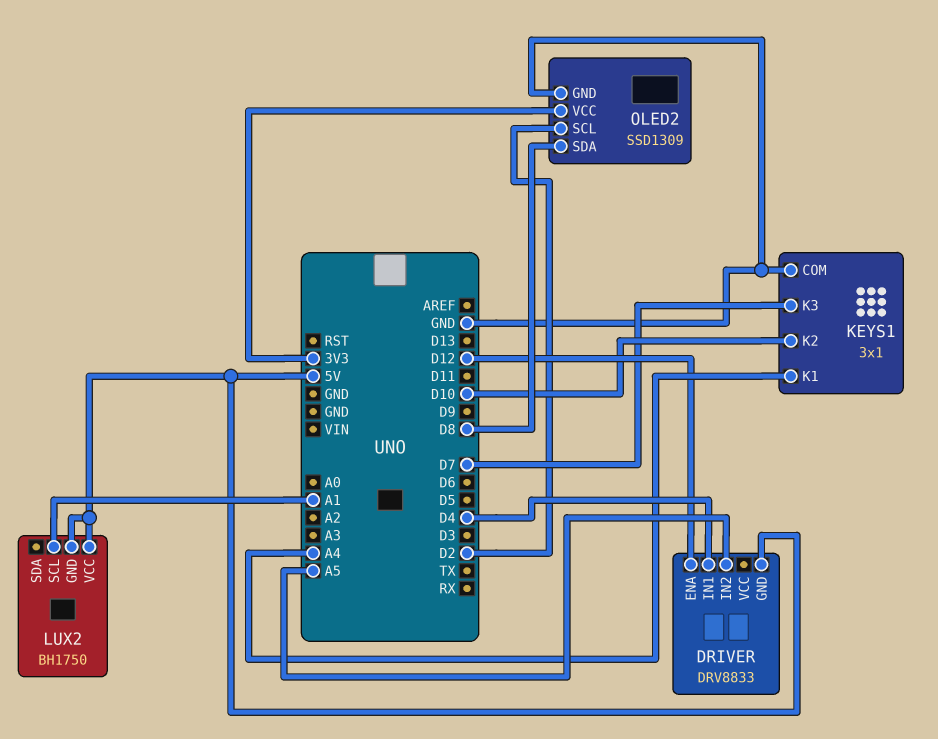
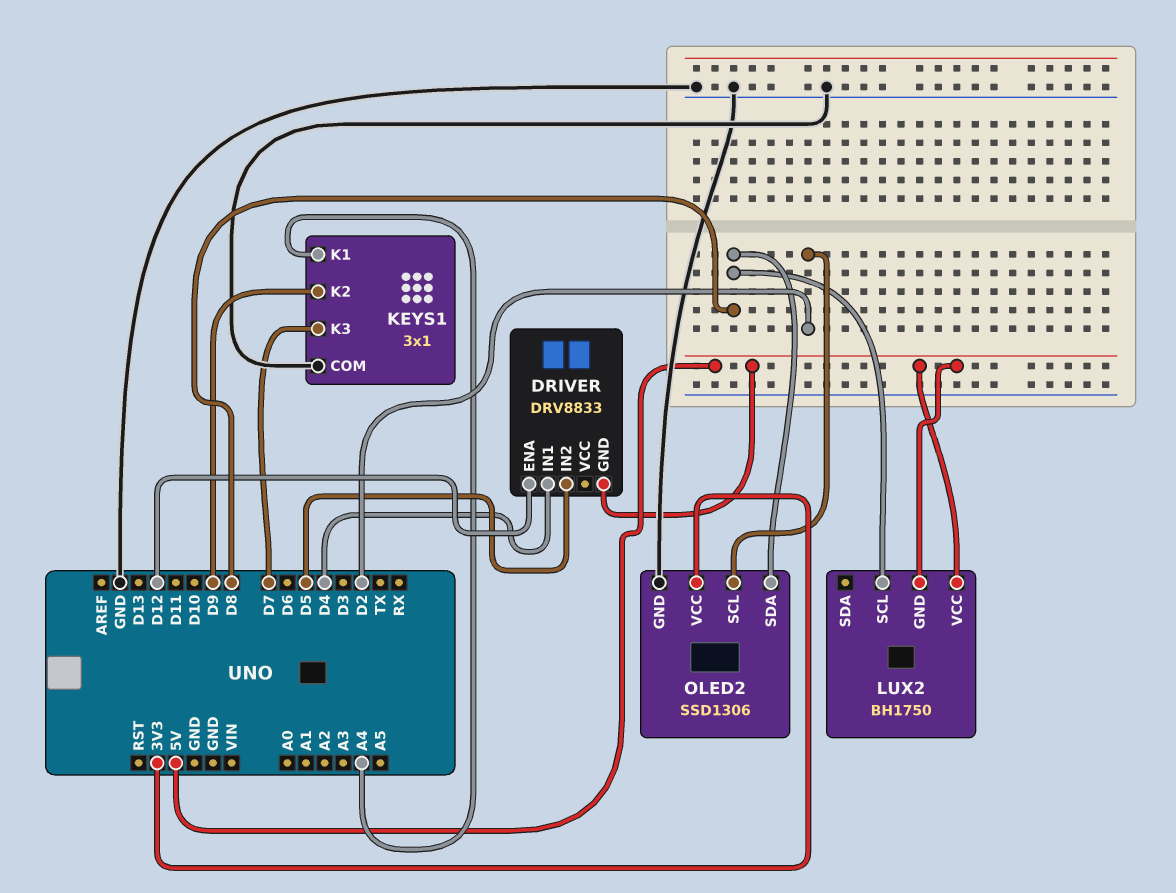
DRIVER pin IN2: A5 -> D5
KEYS1 pin K2: D10 -> D9
LUX2 pin SCL: A1 -> D8
OLED2: SSD1309 -> SSD1306

